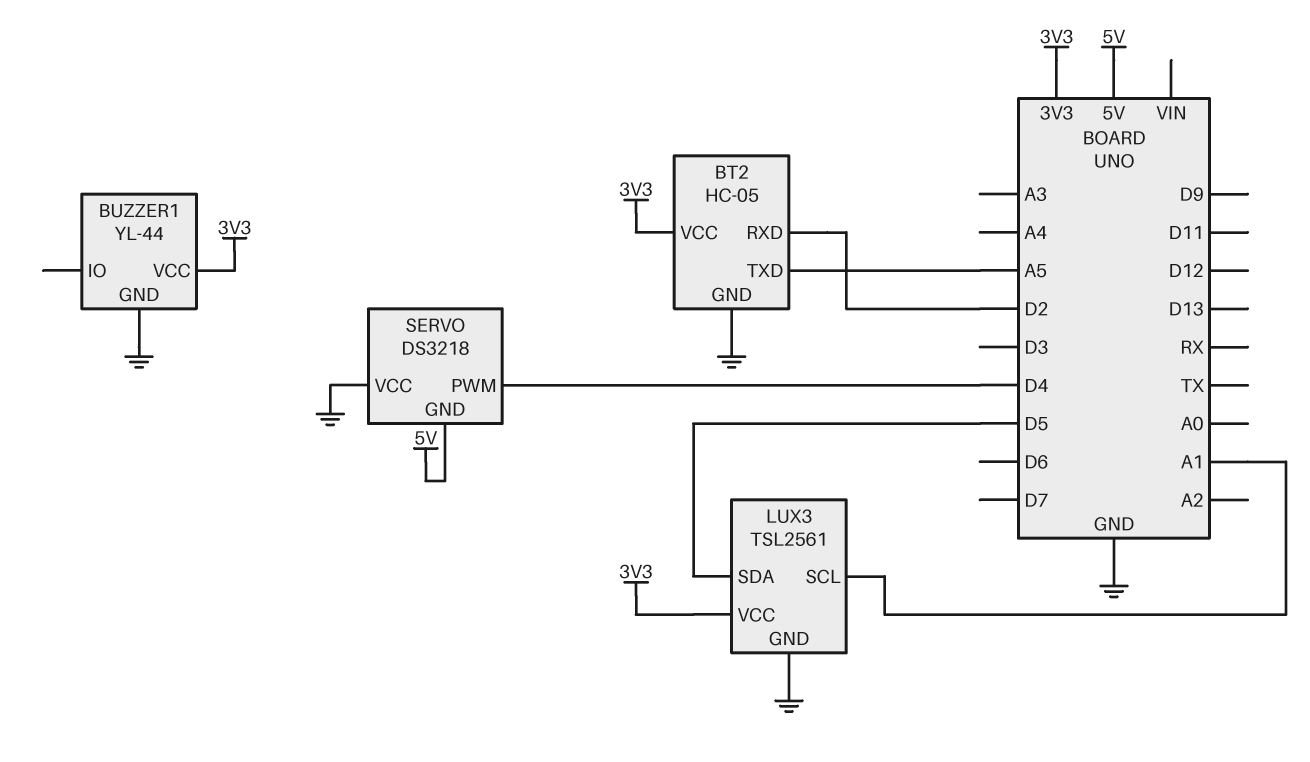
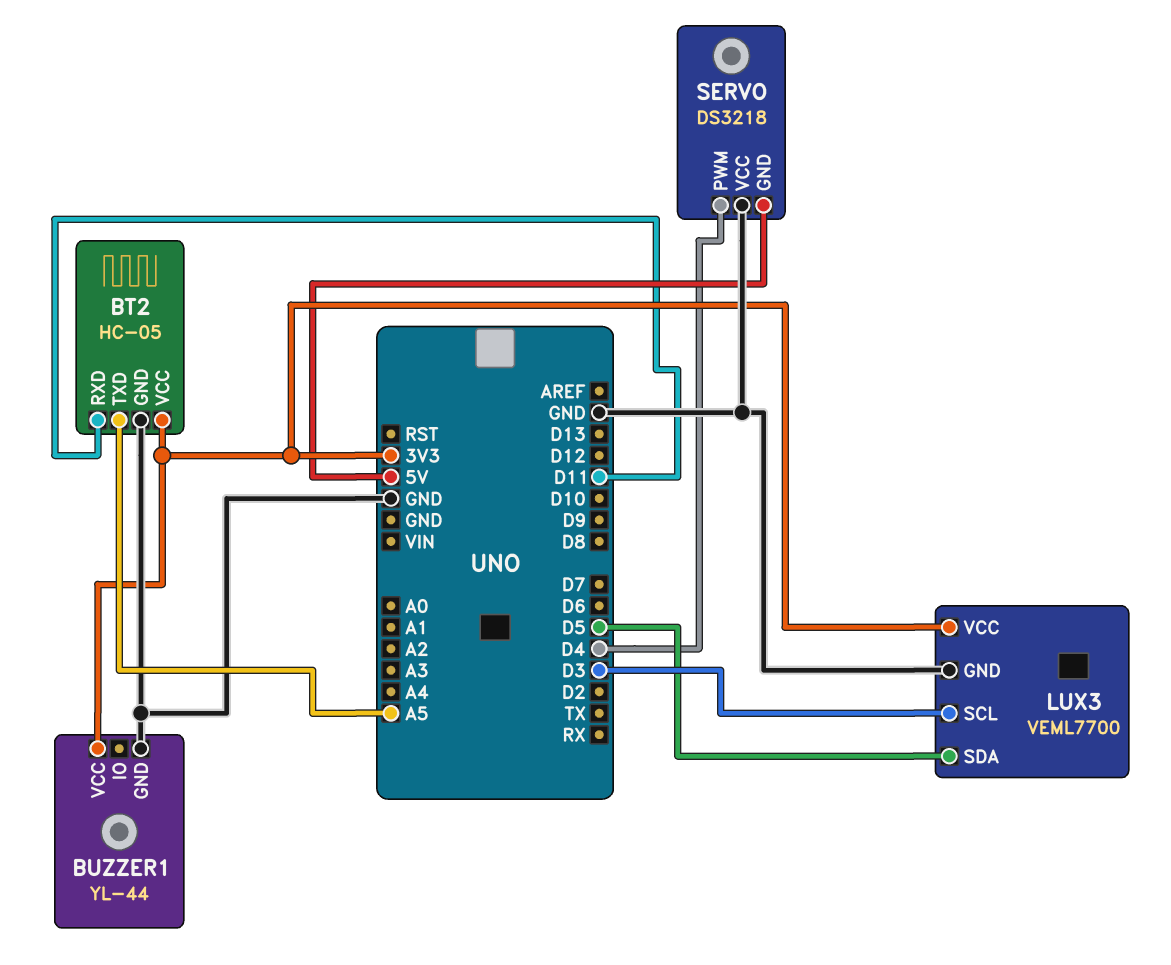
BT2 pin RXD: D2 -> D11
LUX3: TSL2561 -> VEML7700
LUX3 pin SCL: A1 -> D3

